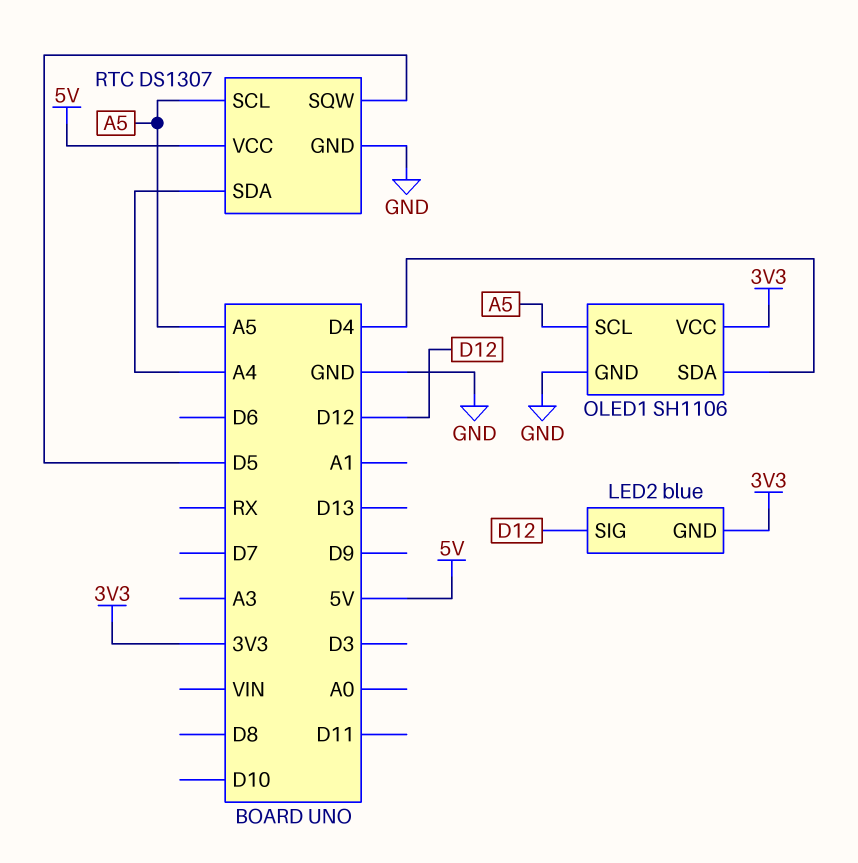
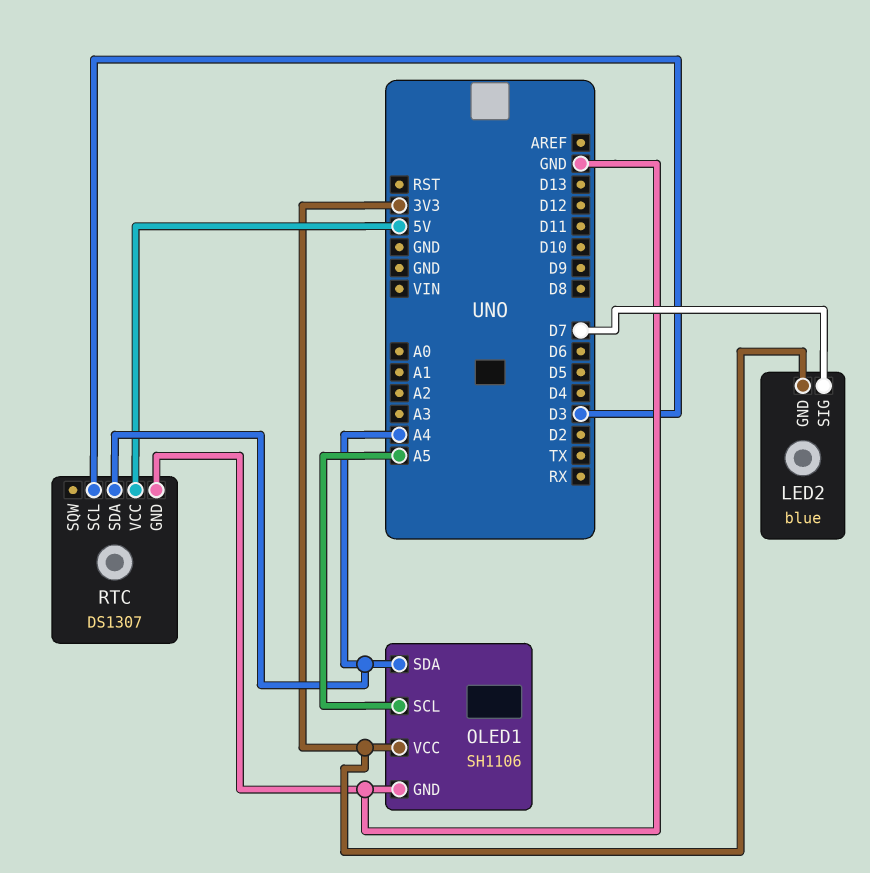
LED2 pin SIG: D12 -> D7
OLED1 pin SDA: D4 -> A4
RTC pin SCL: A5 -> D3
RTC pin SQW: D5 -> none

